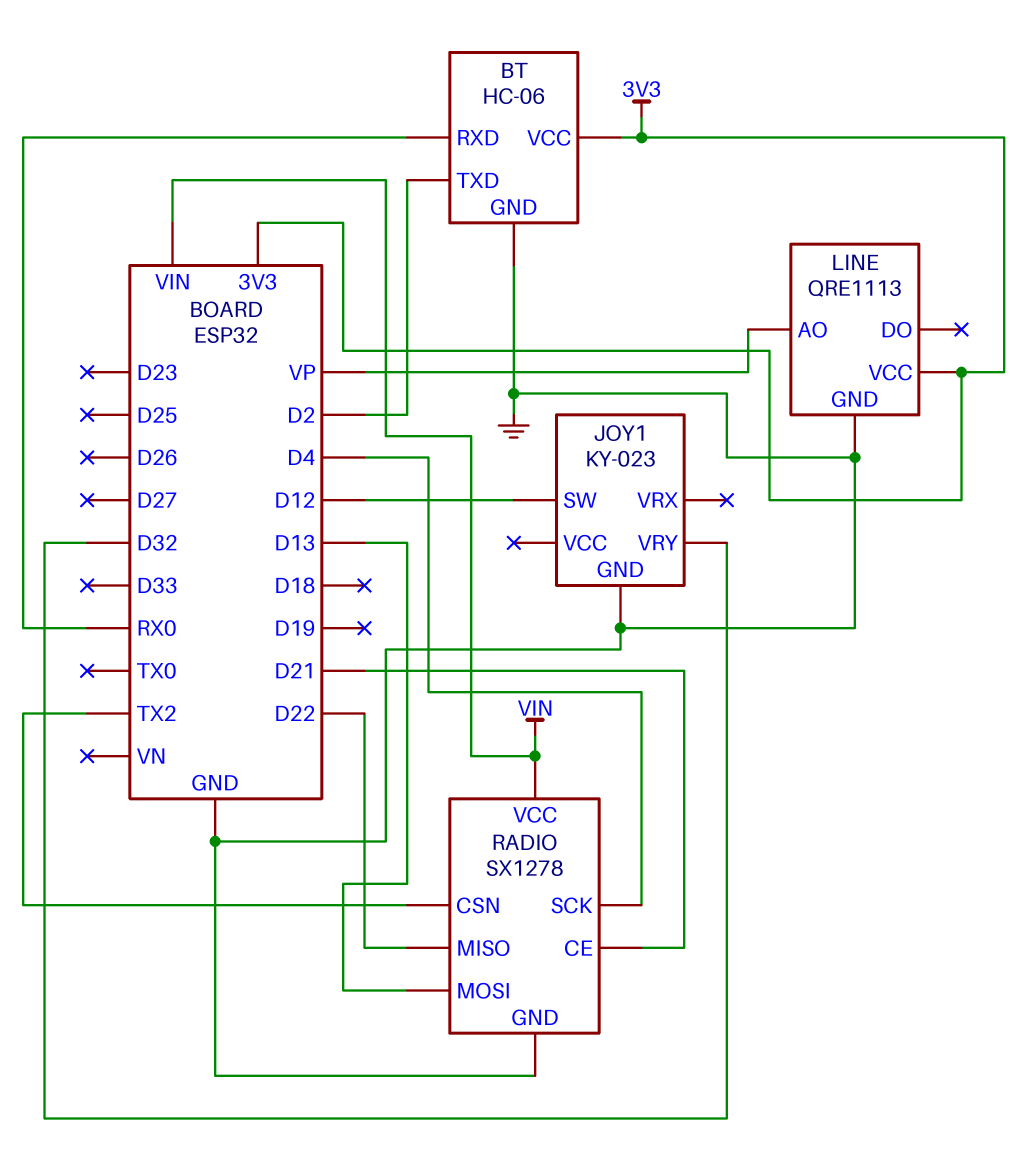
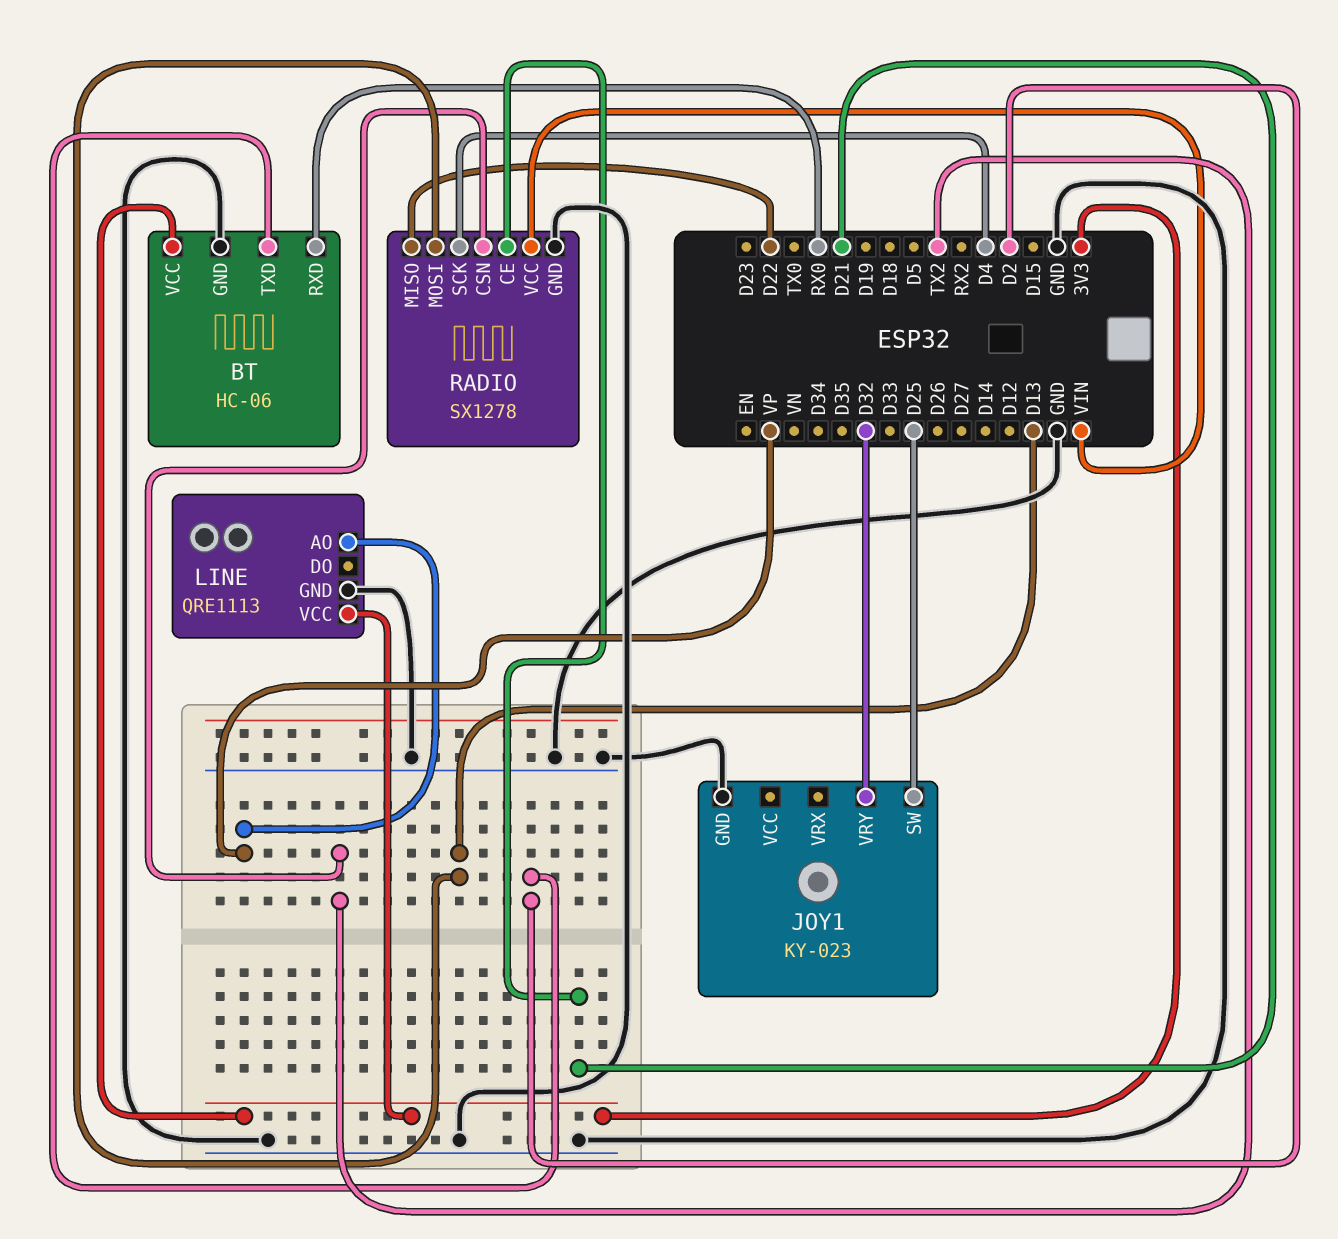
JOY1 pin SW: D12 -> D25

